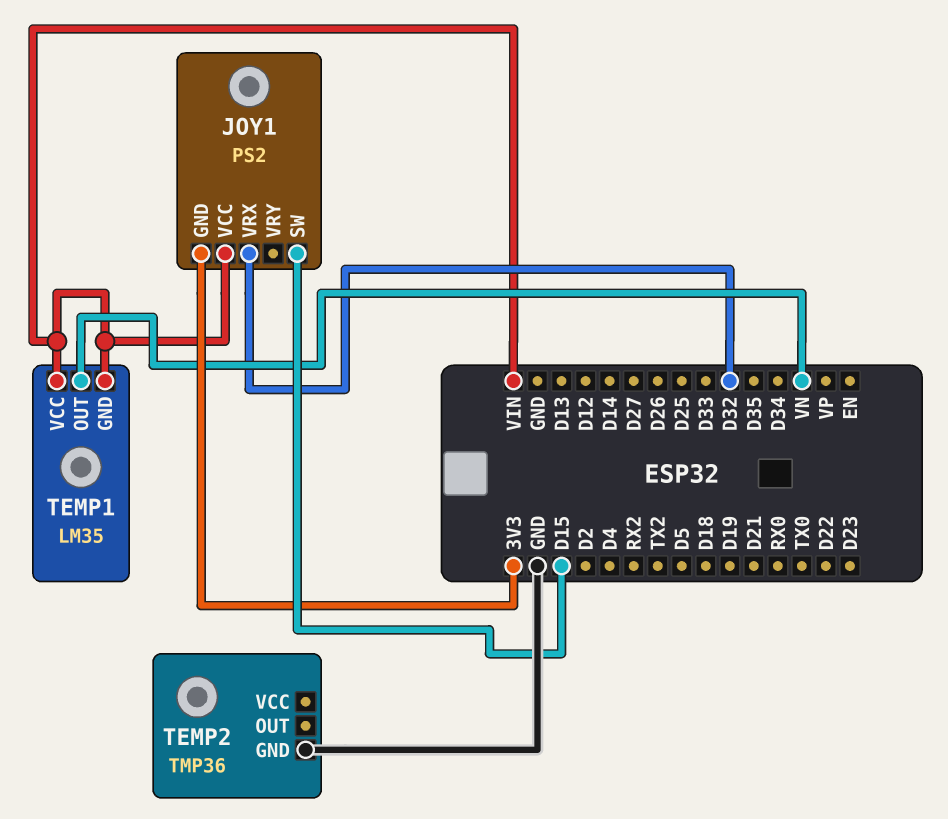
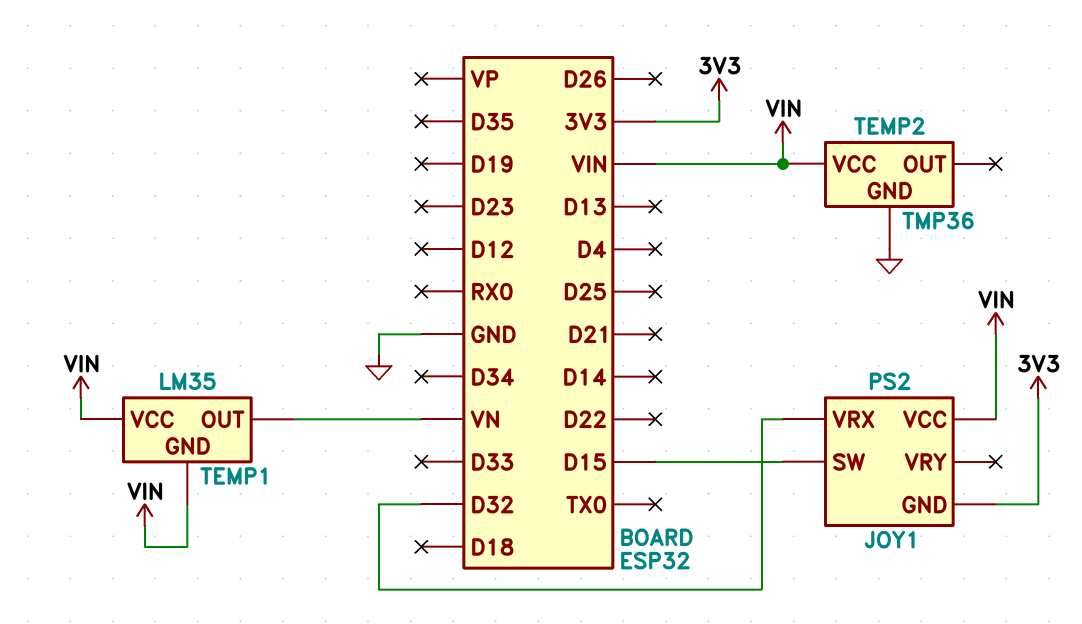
TEMP2 pin VCC: none -> VIN

